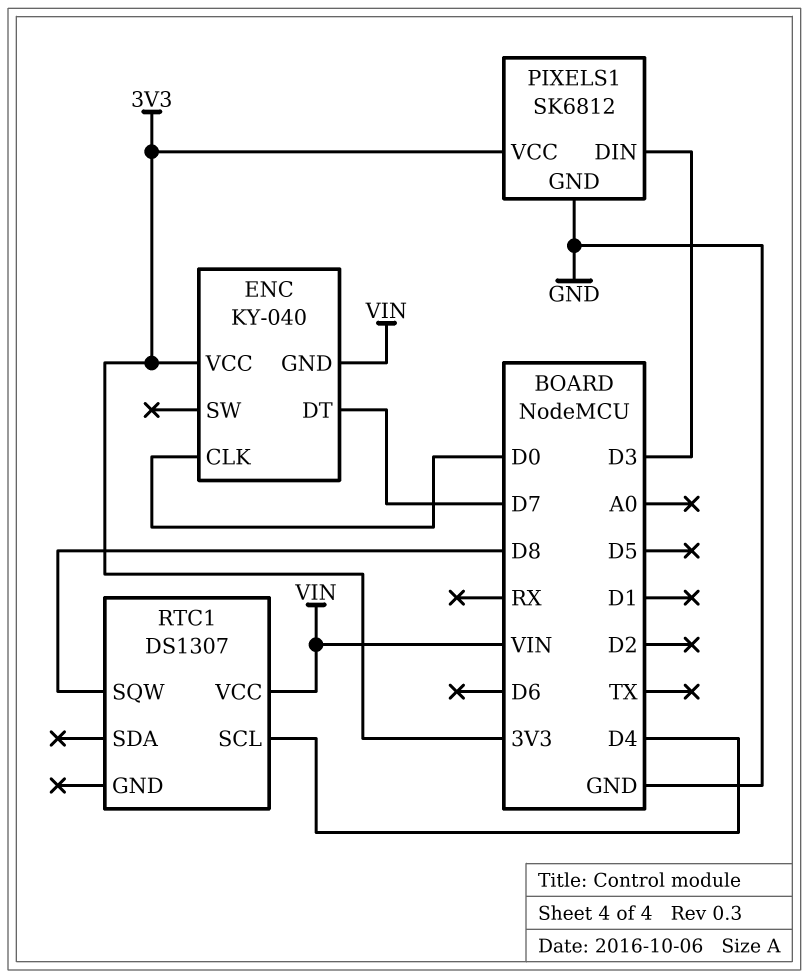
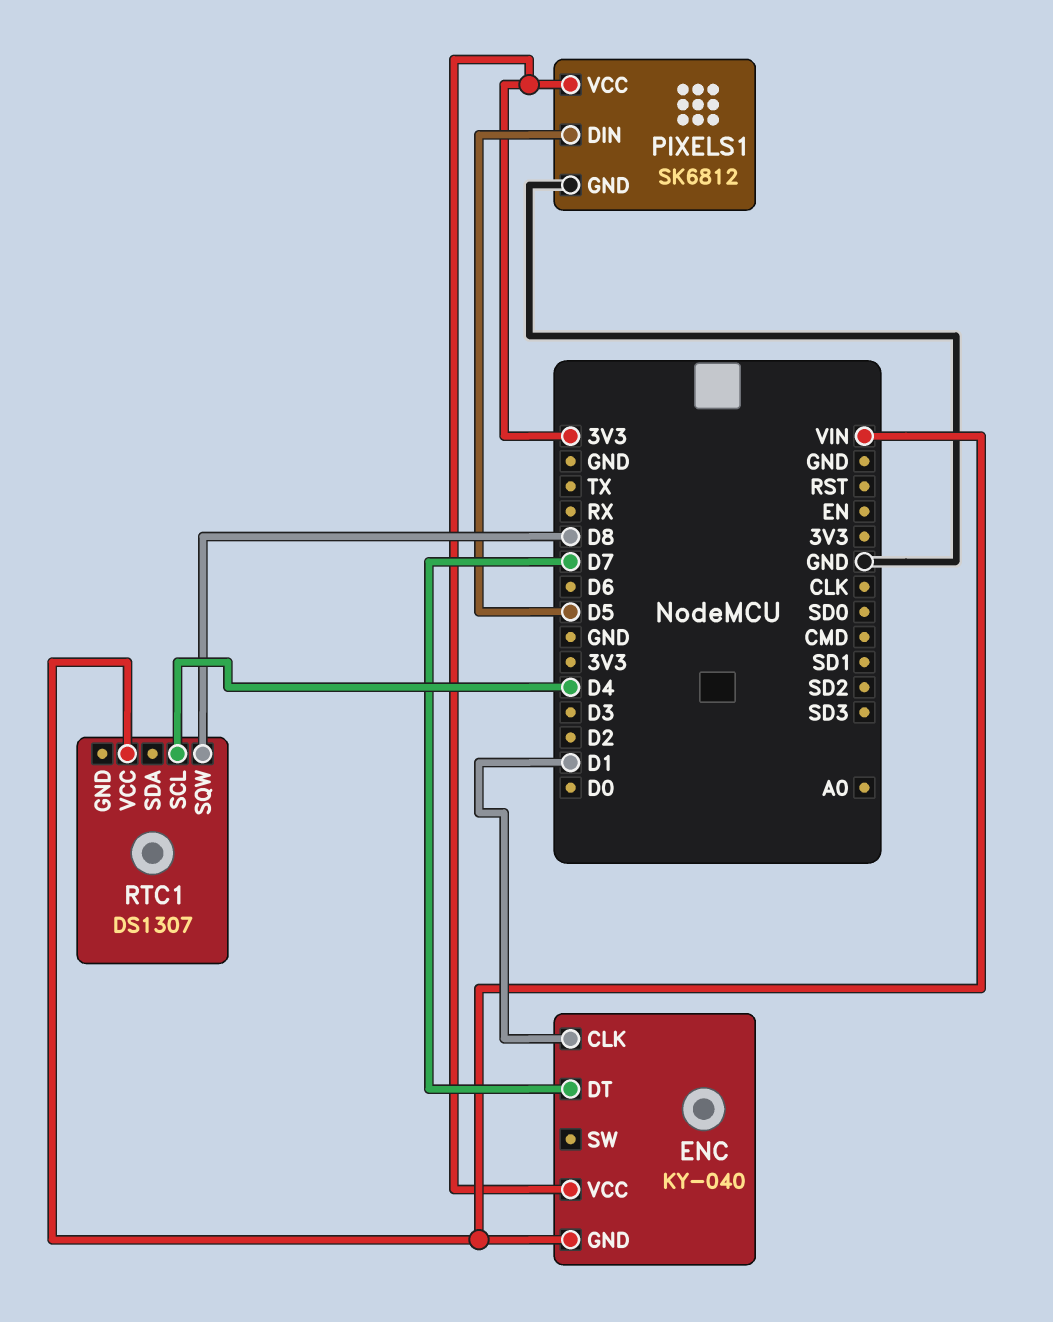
ENC pin CLK: D0 -> D1
PIXELS1 pin DIN: D3 -> D5

